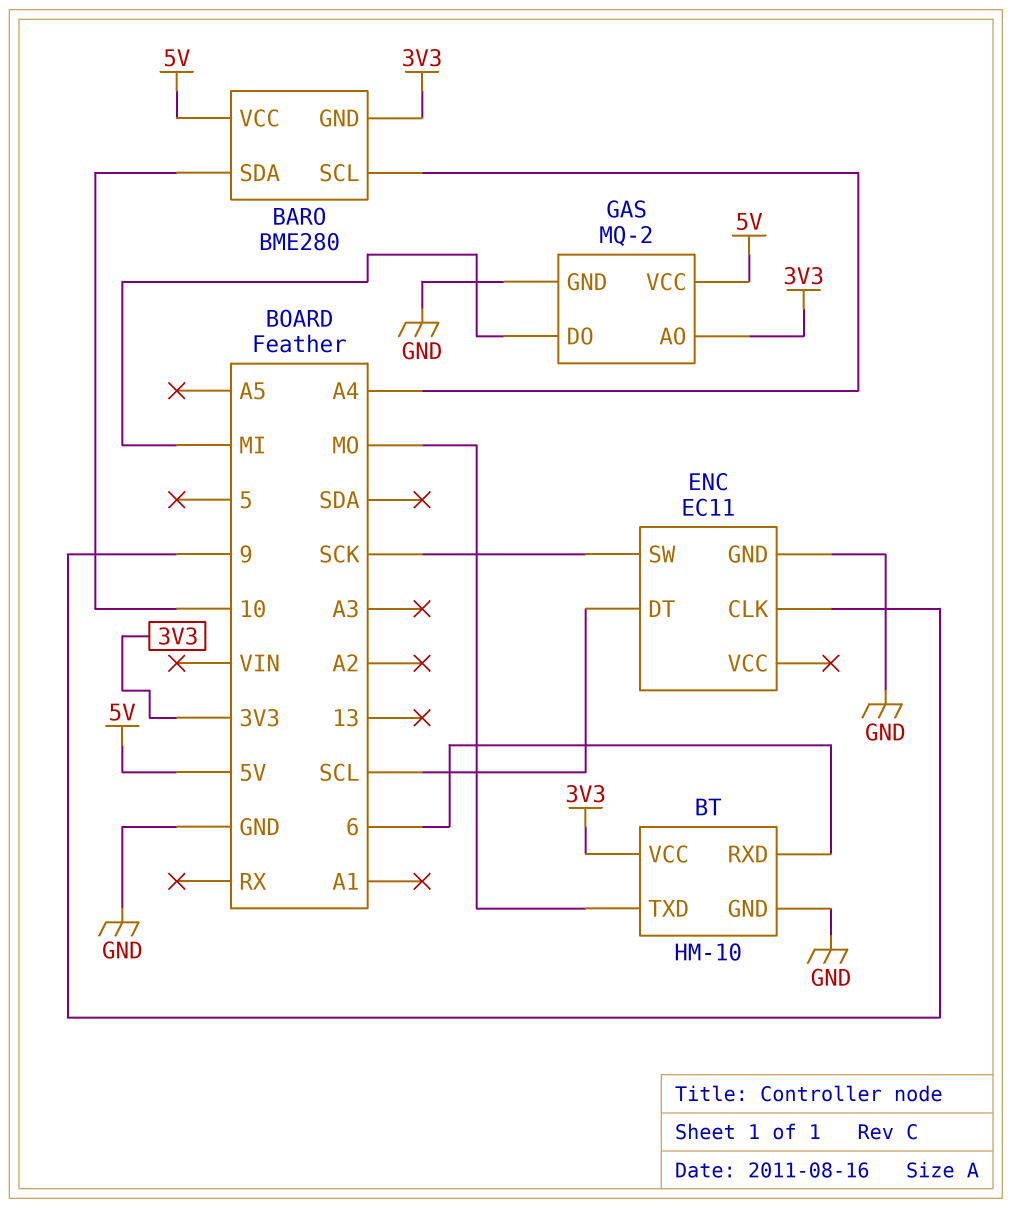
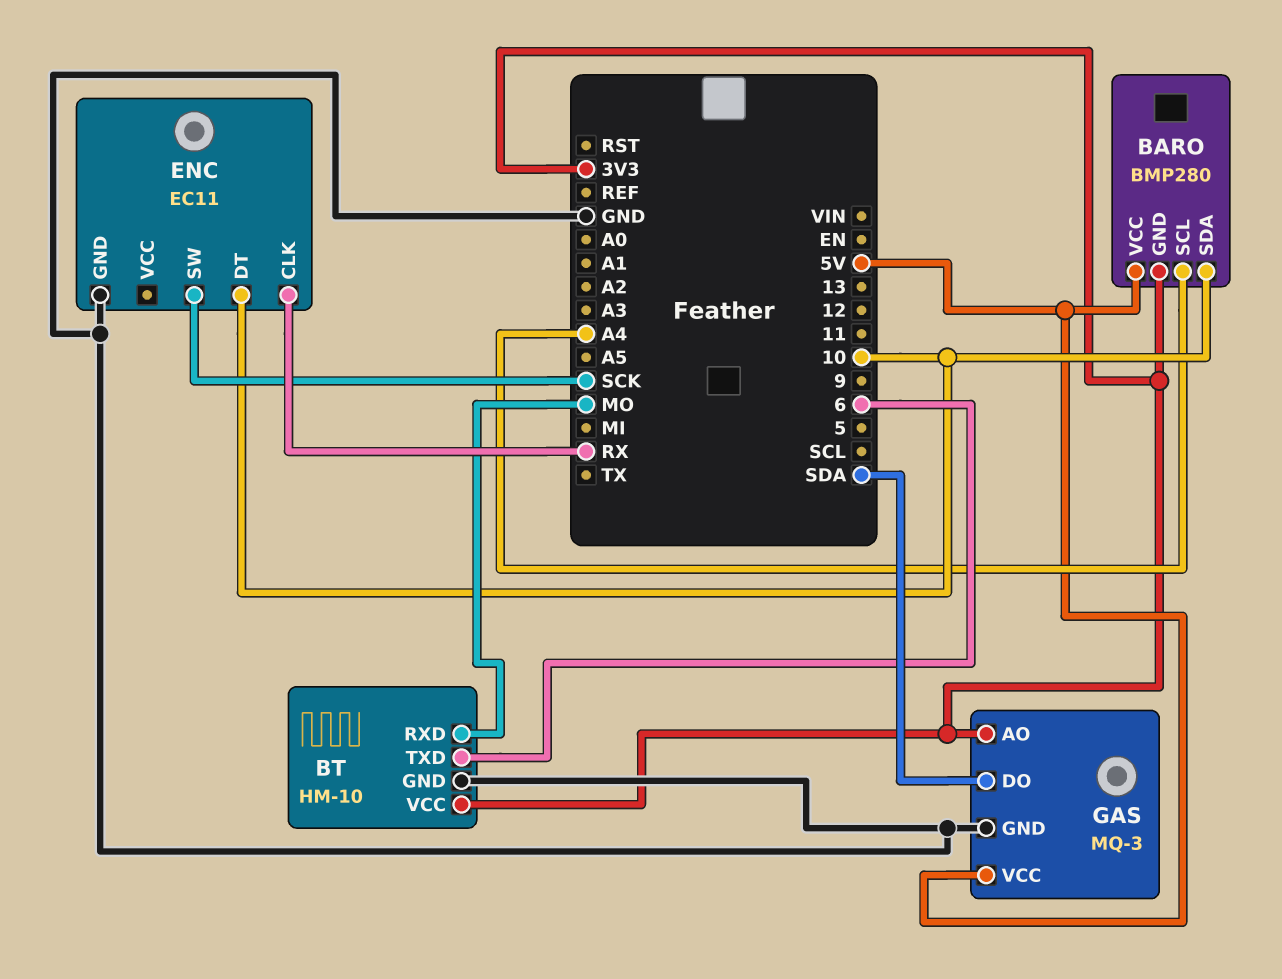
BARO: BME280 -> BMP280
BT pin RXD: 6 -> MO
BT pin TXD: MO -> 6
ENC pin CLK: 9 -> RX
ENC pin DT: SCL -> 10
GAS: MQ-2 -> MQ-3
GAS pin DO: MI -> SDA

